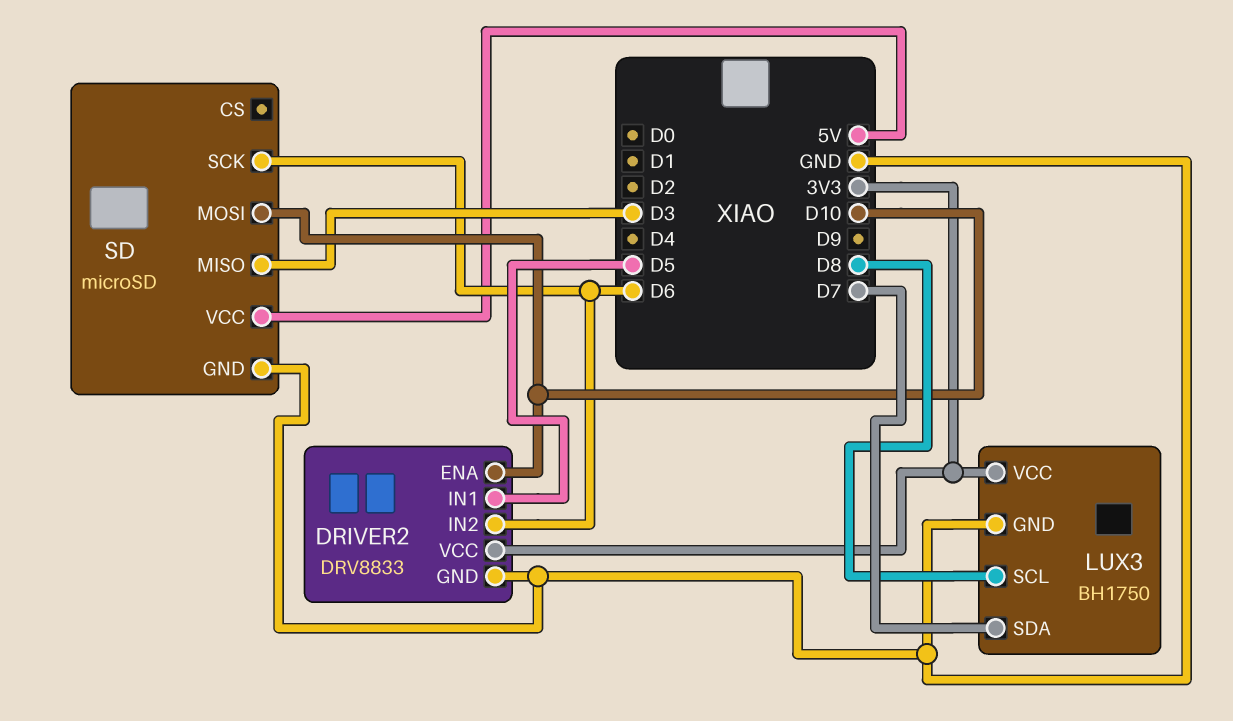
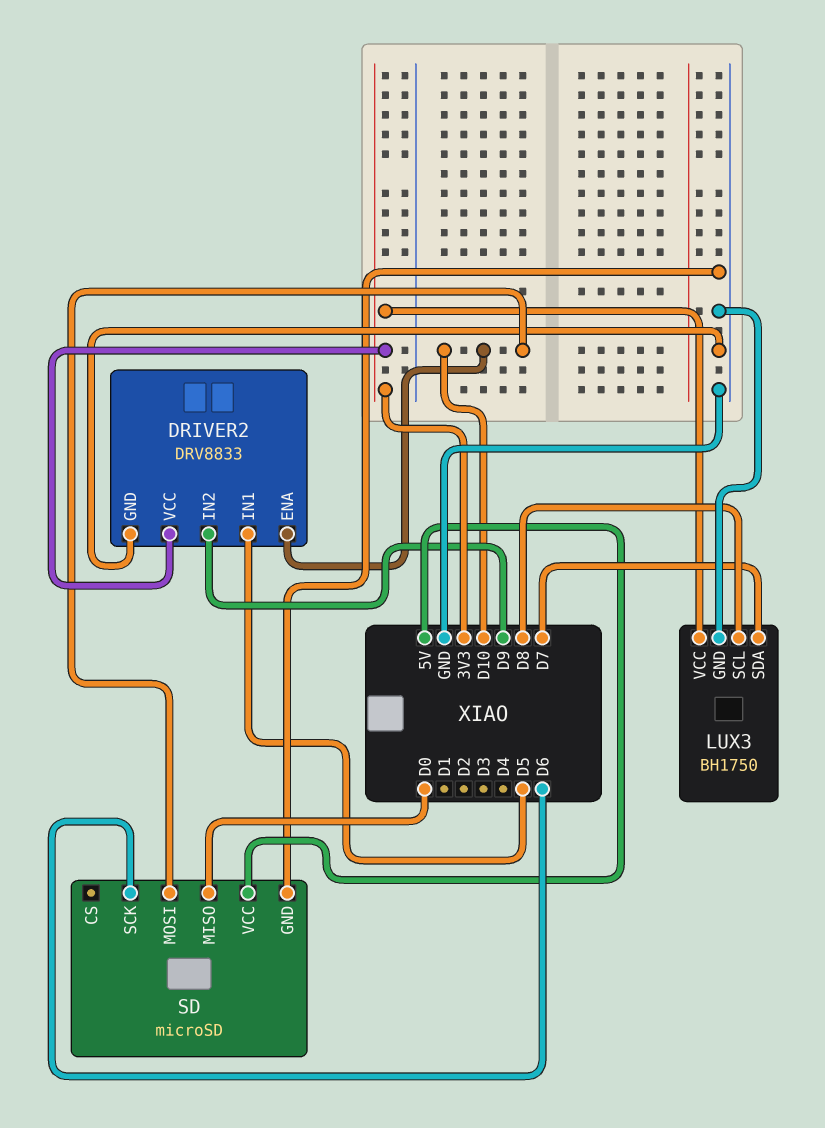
DRIVER2 pin IN2: D6 -> D9
SD pin MISO: D3 -> D0

